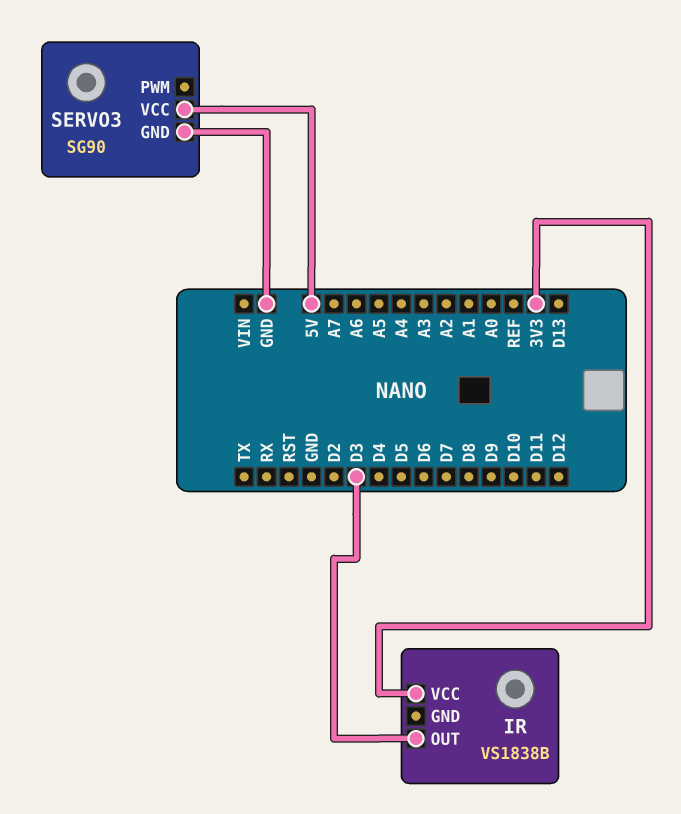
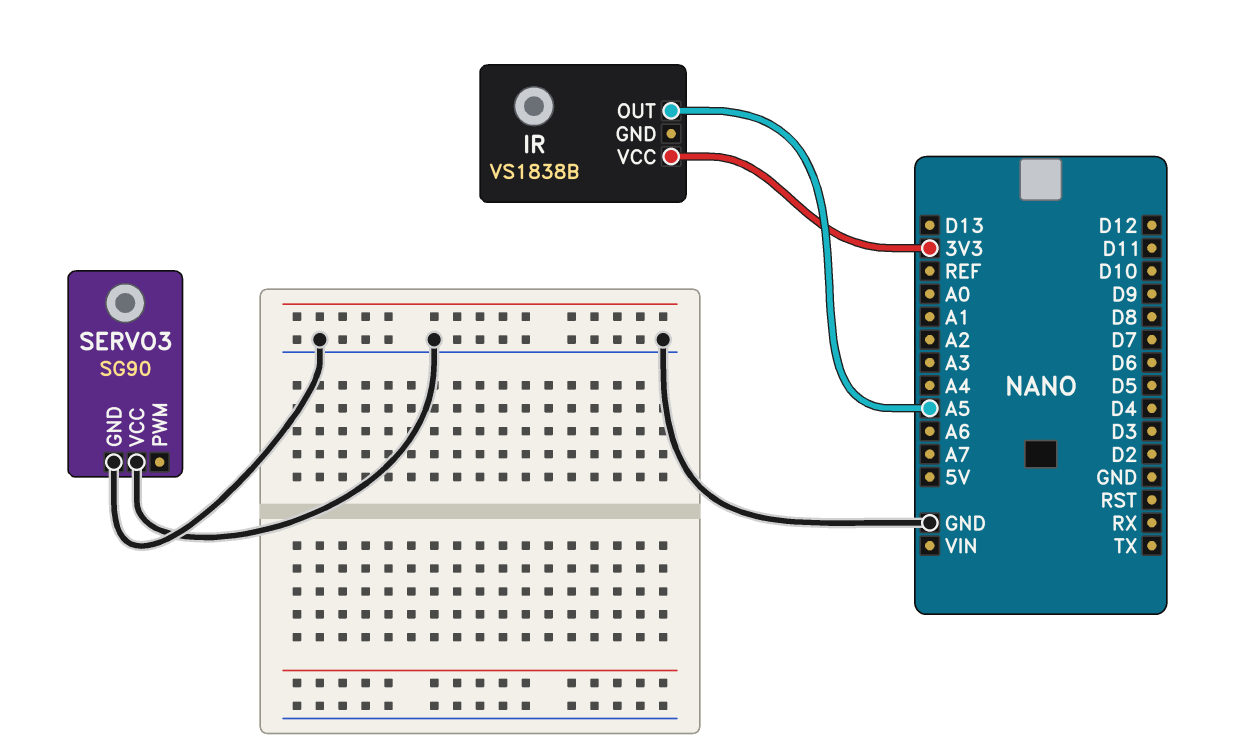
IR pin OUT: D3 -> A5
SERVO3 pin VCC: 5V -> GND

